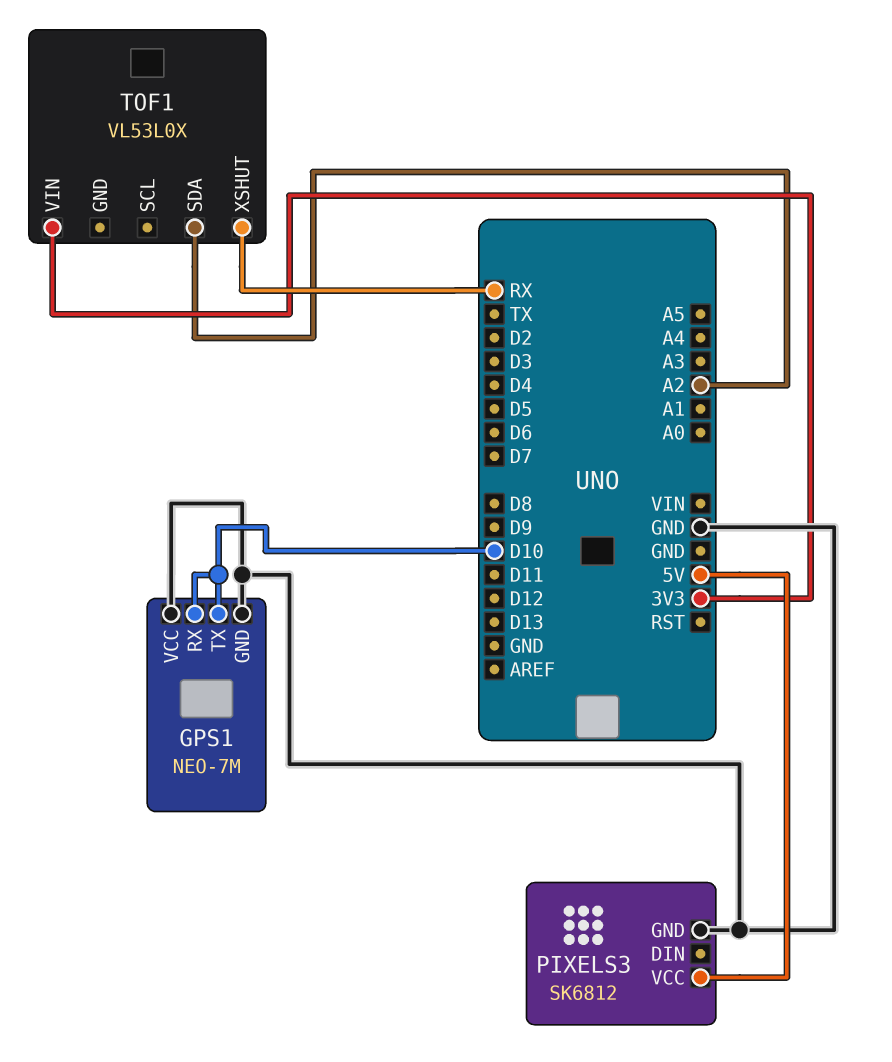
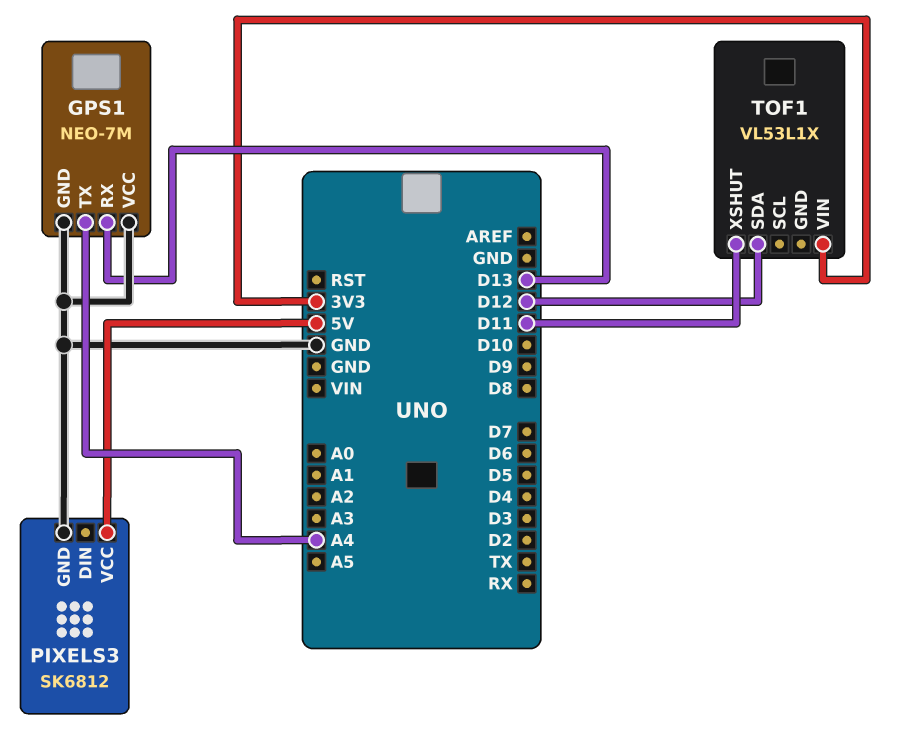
GPS1 pin RX: D10 -> D13
GPS1 pin TX: D10 -> A4
TOF1: VL53L0X -> VL53L1X
TOF1 pin SDA: A2 -> D12
TOF1 pin XSHUT: RX -> D11

